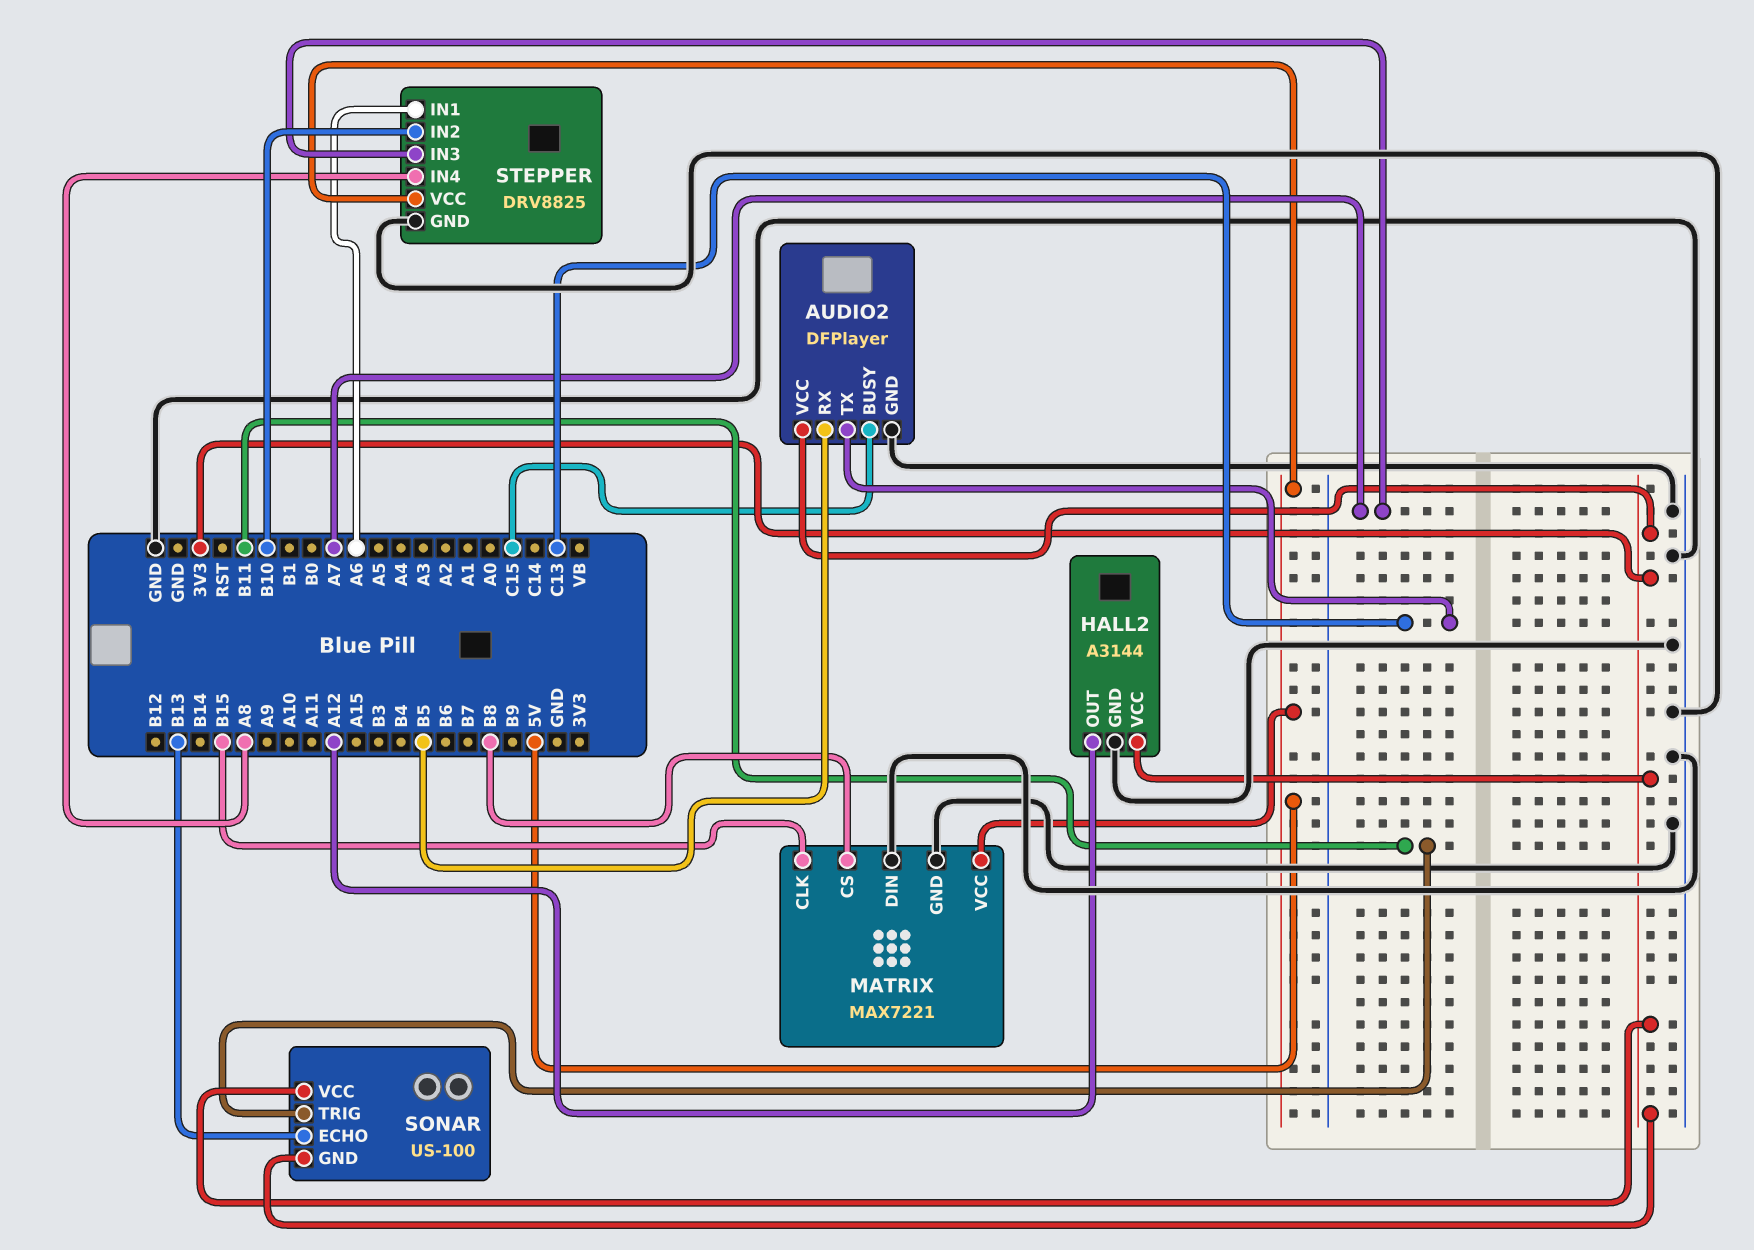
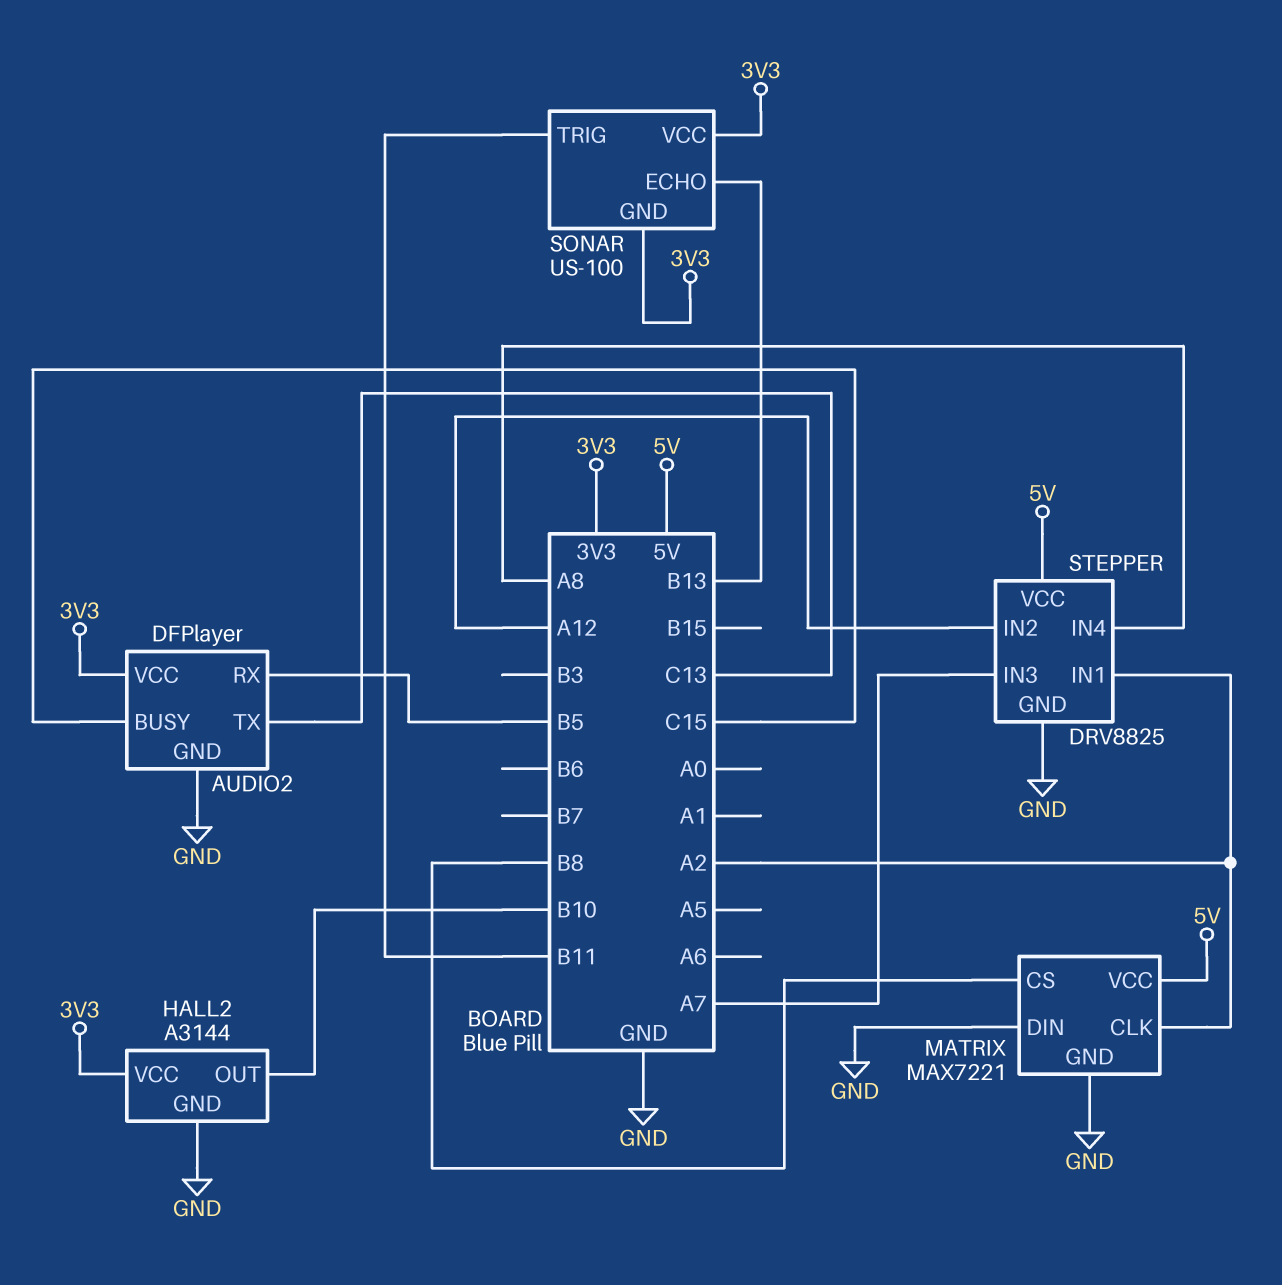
HALL2 pin OUT: A12 -> B10
MATRIX pin CLK: B15 -> A2
STEPPER pin IN1: A6 -> A2
STEPPER pin IN2: B10 -> A12

